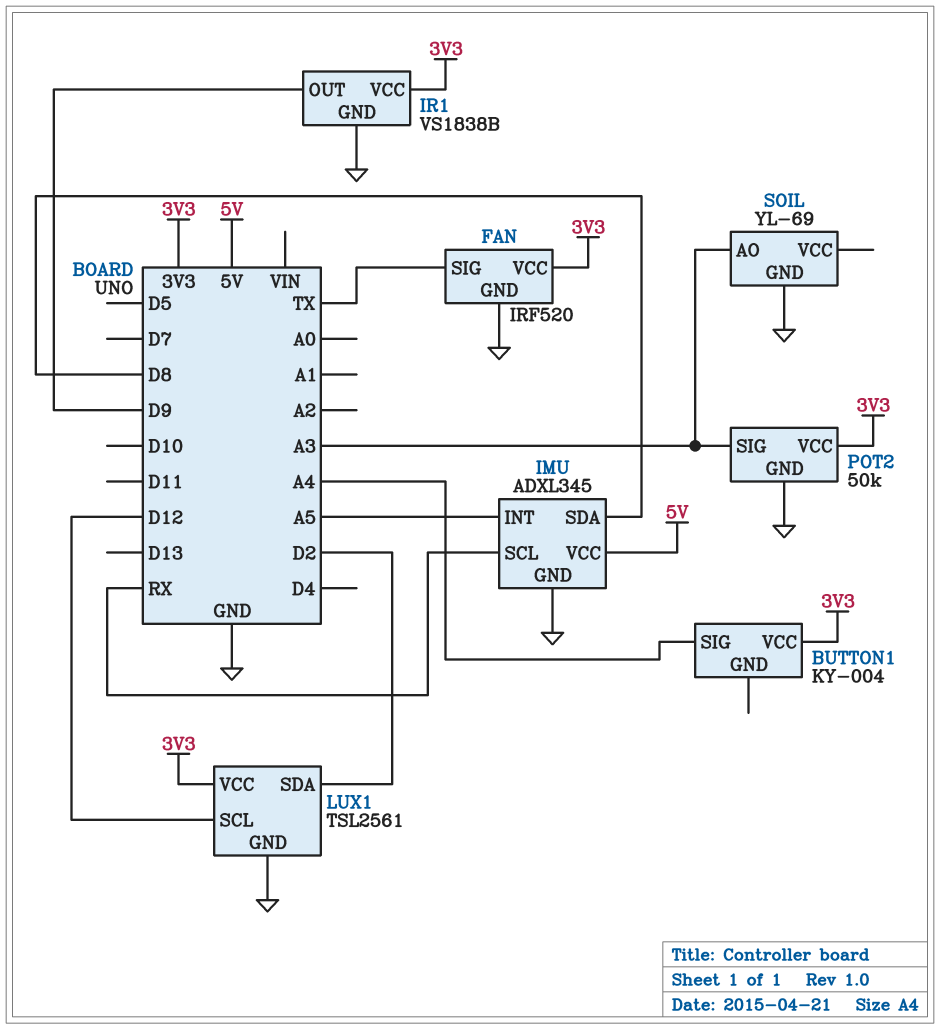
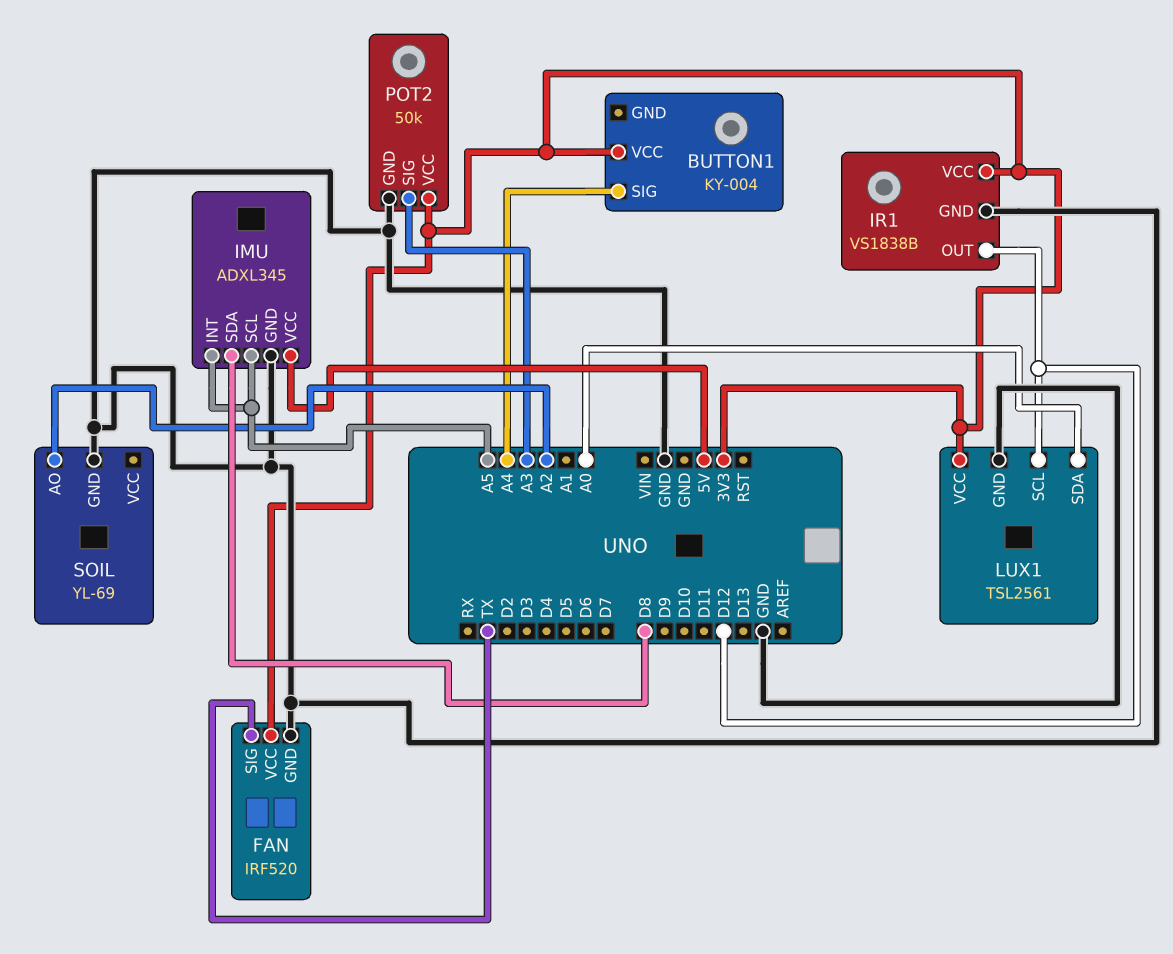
IMU pin SCL: RX -> A5
IR1 pin OUT: D9 -> D12
LUX1 pin SDA: D2 -> A0
SOIL pin AO: A3 -> A2

